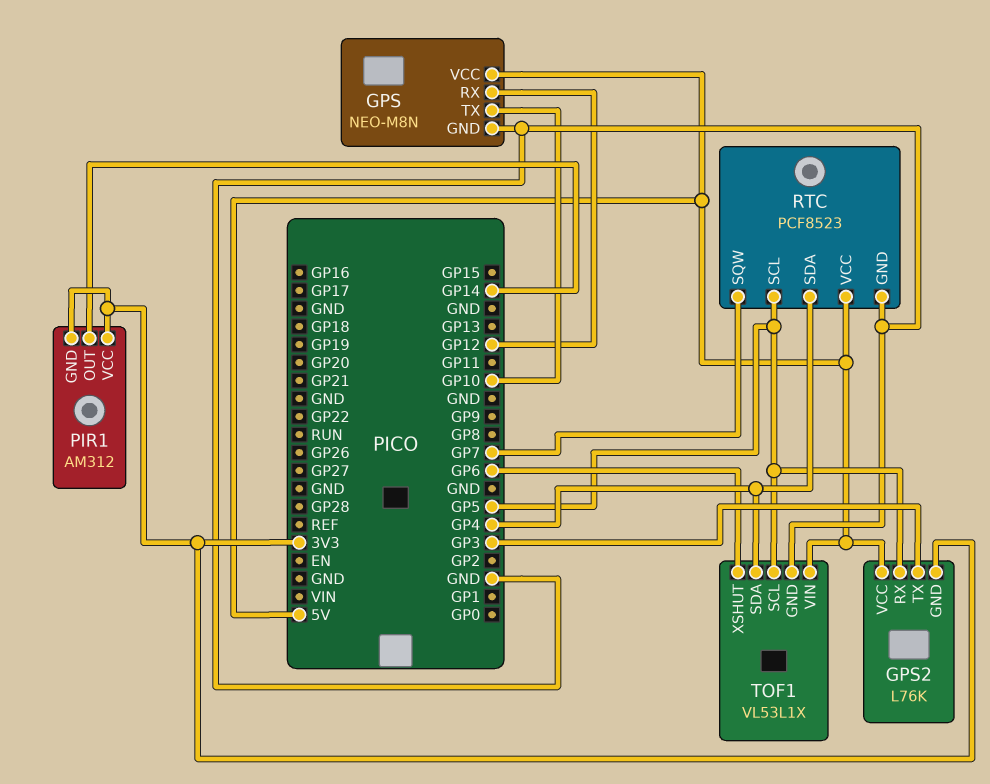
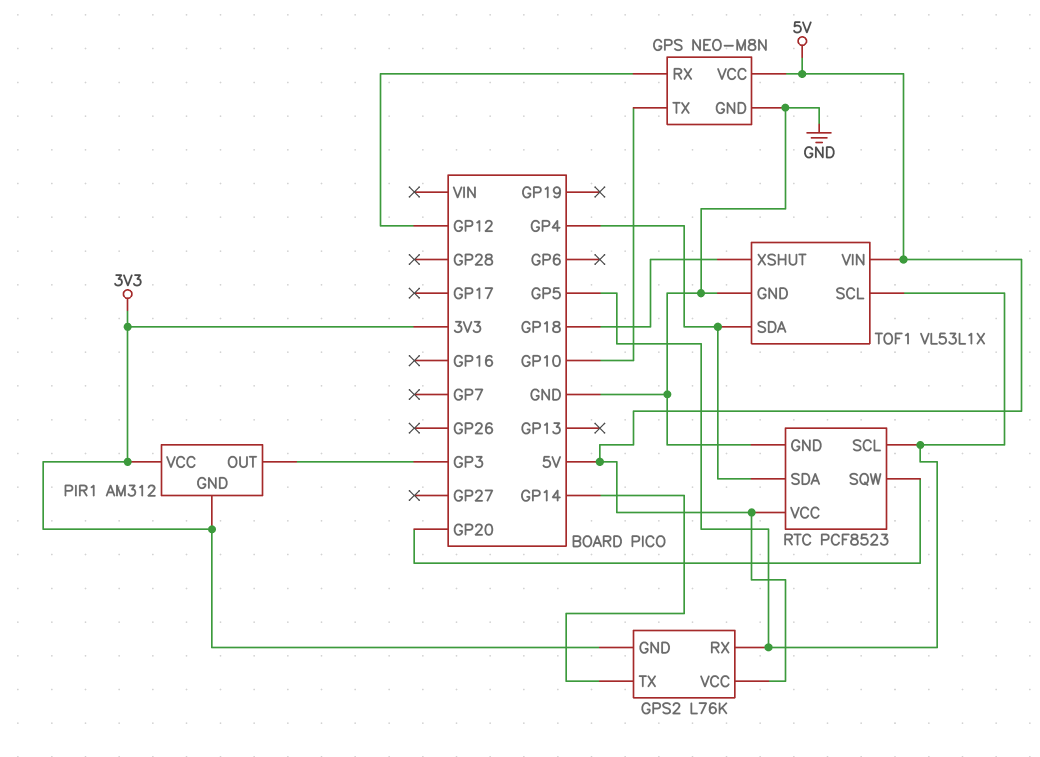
GPS2 pin TX: GP3 -> GP14
PIR1 pin OUT: GP14 -> GP3
RTC pin SQW: GP7 -> GP20
TOF1 pin XSHUT: GP6 -> GP18

